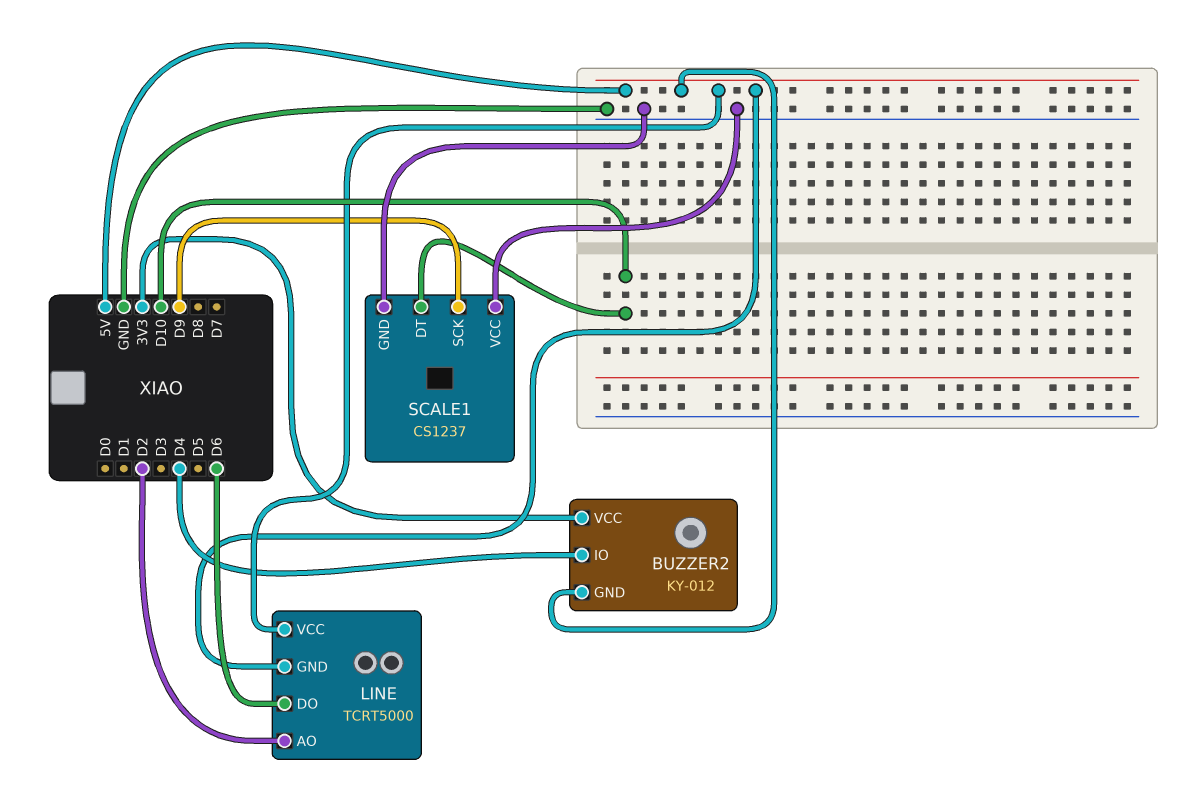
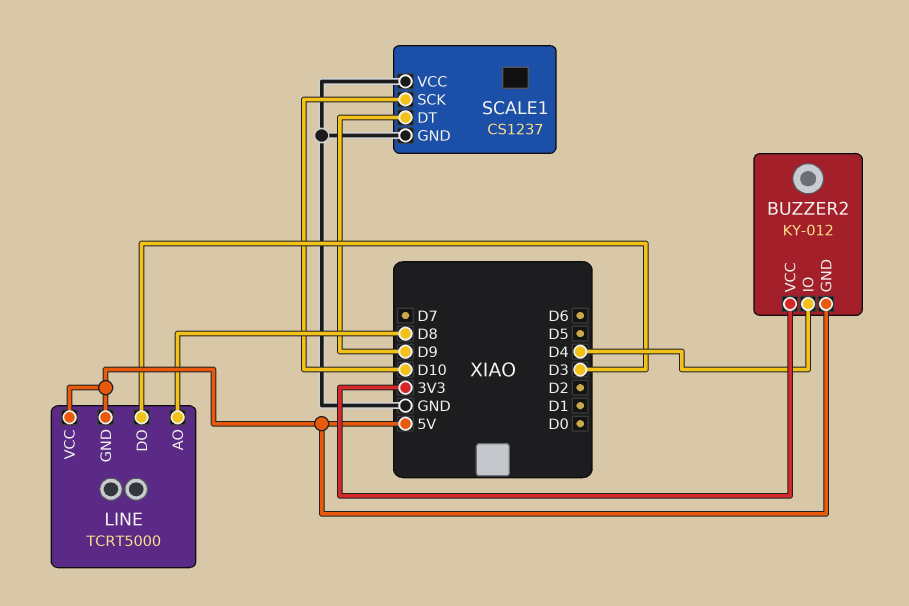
LINE pin AO: D2 -> D8
LINE pin DO: D6 -> D3
SCALE1 pin DT: D10 -> D9
SCALE1 pin SCK: D9 -> D10

